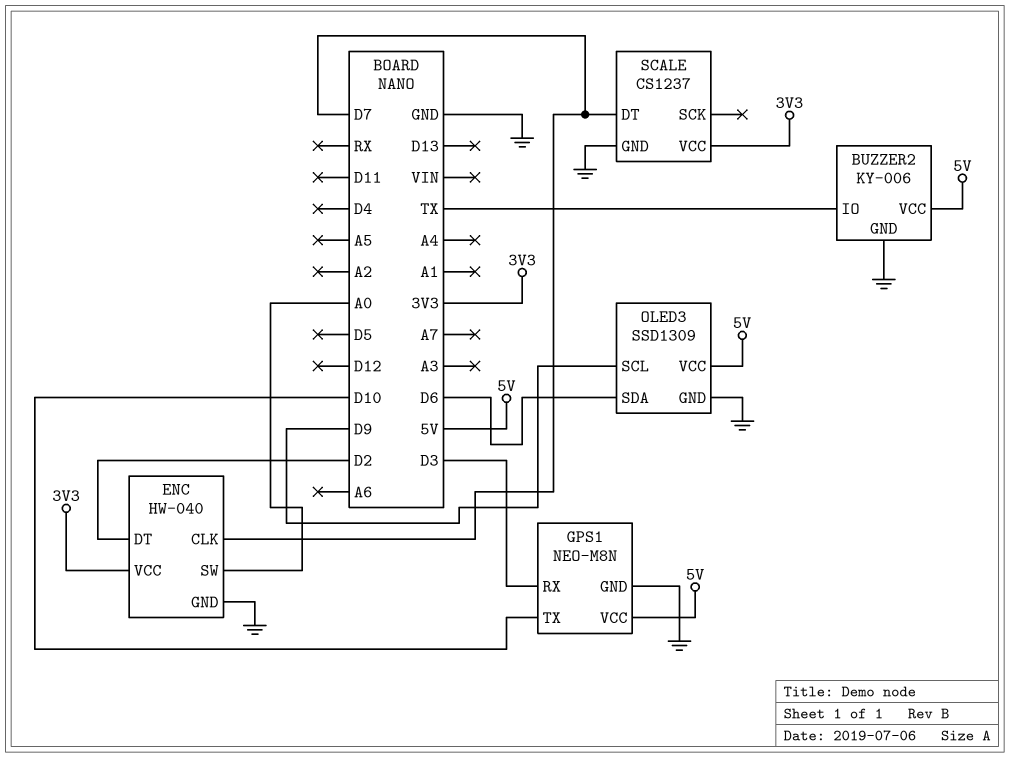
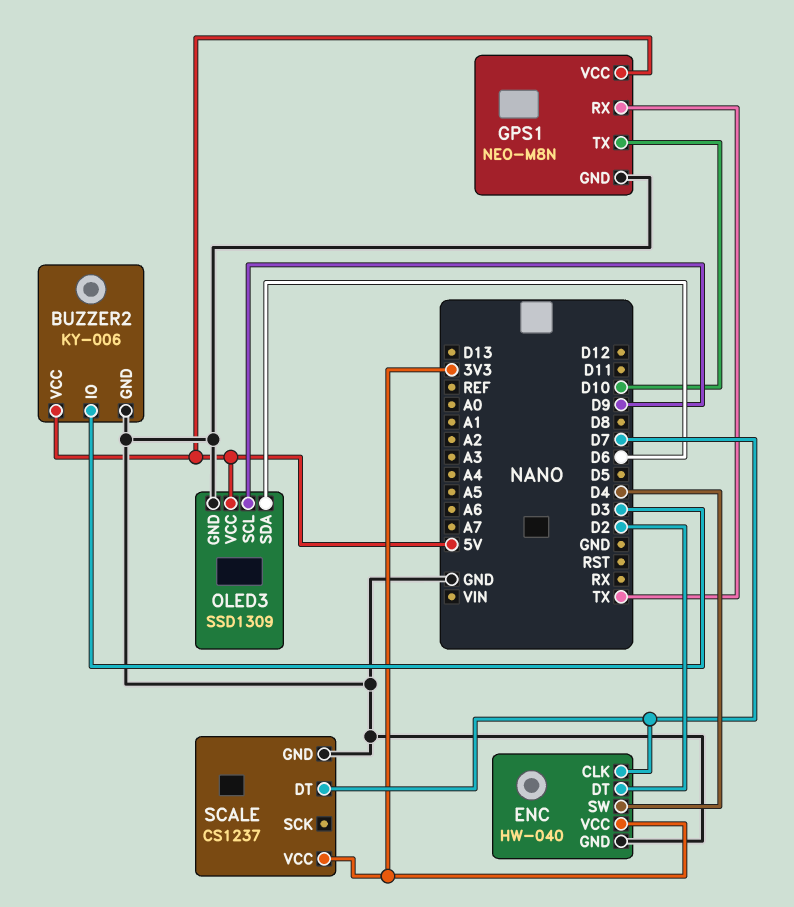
BUZZER2 pin IO: TX -> D3
ENC pin SW: A0 -> D4
GPS1 pin RX: D3 -> TX

